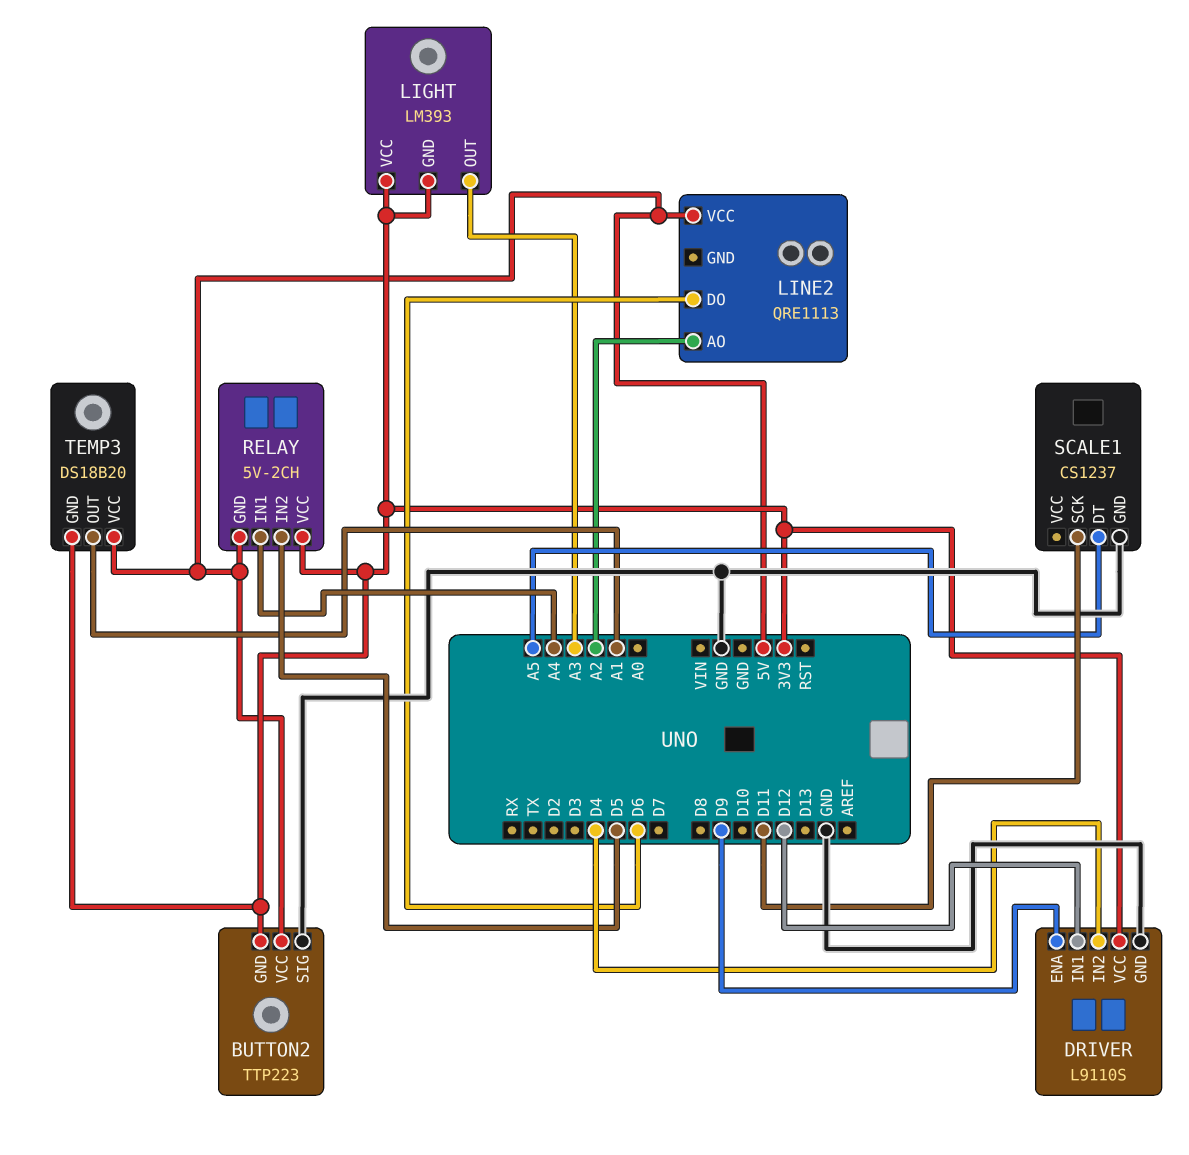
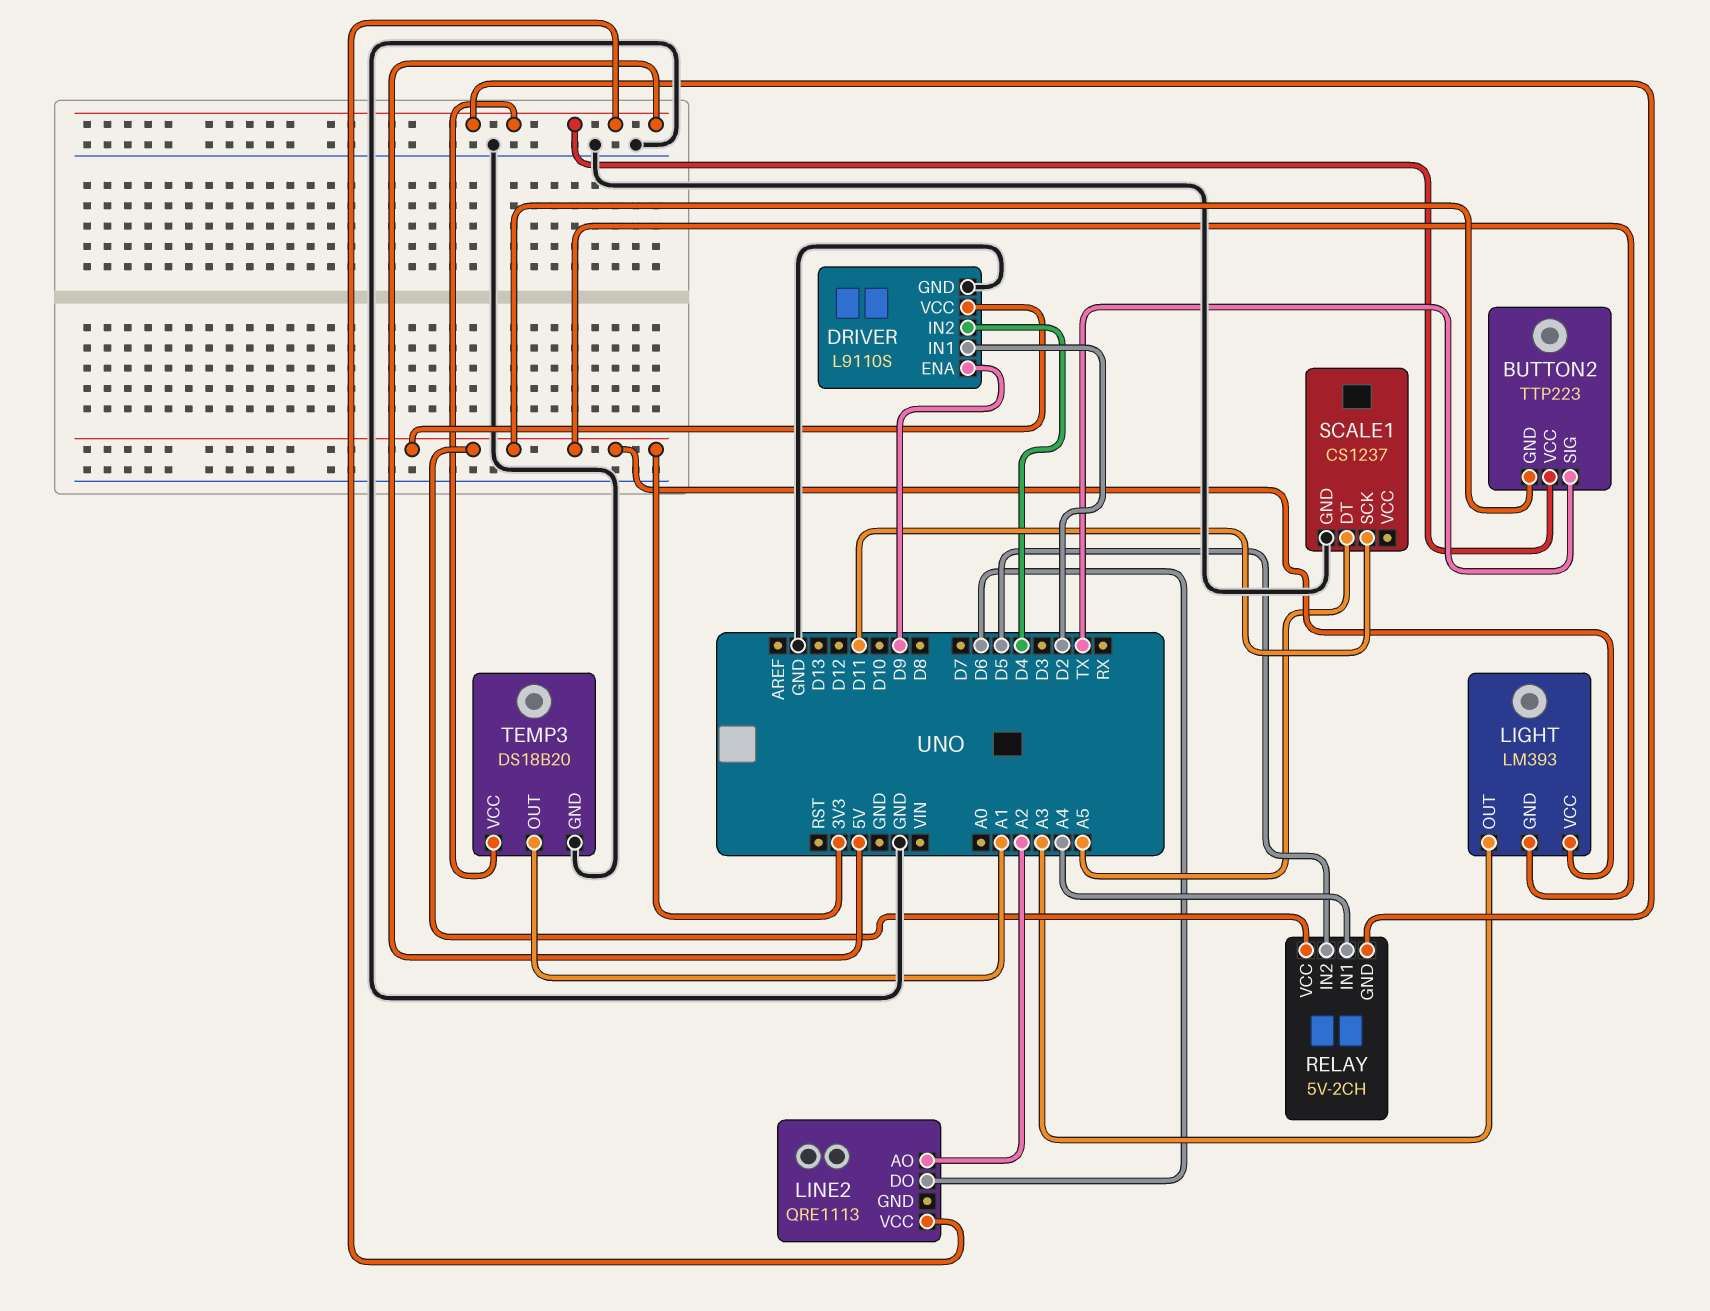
BUTTON2 pin SIG: GND -> TX
DRIVER pin IN1: D12 -> D2
TEMP3 pin GND: 3V3 -> GND

